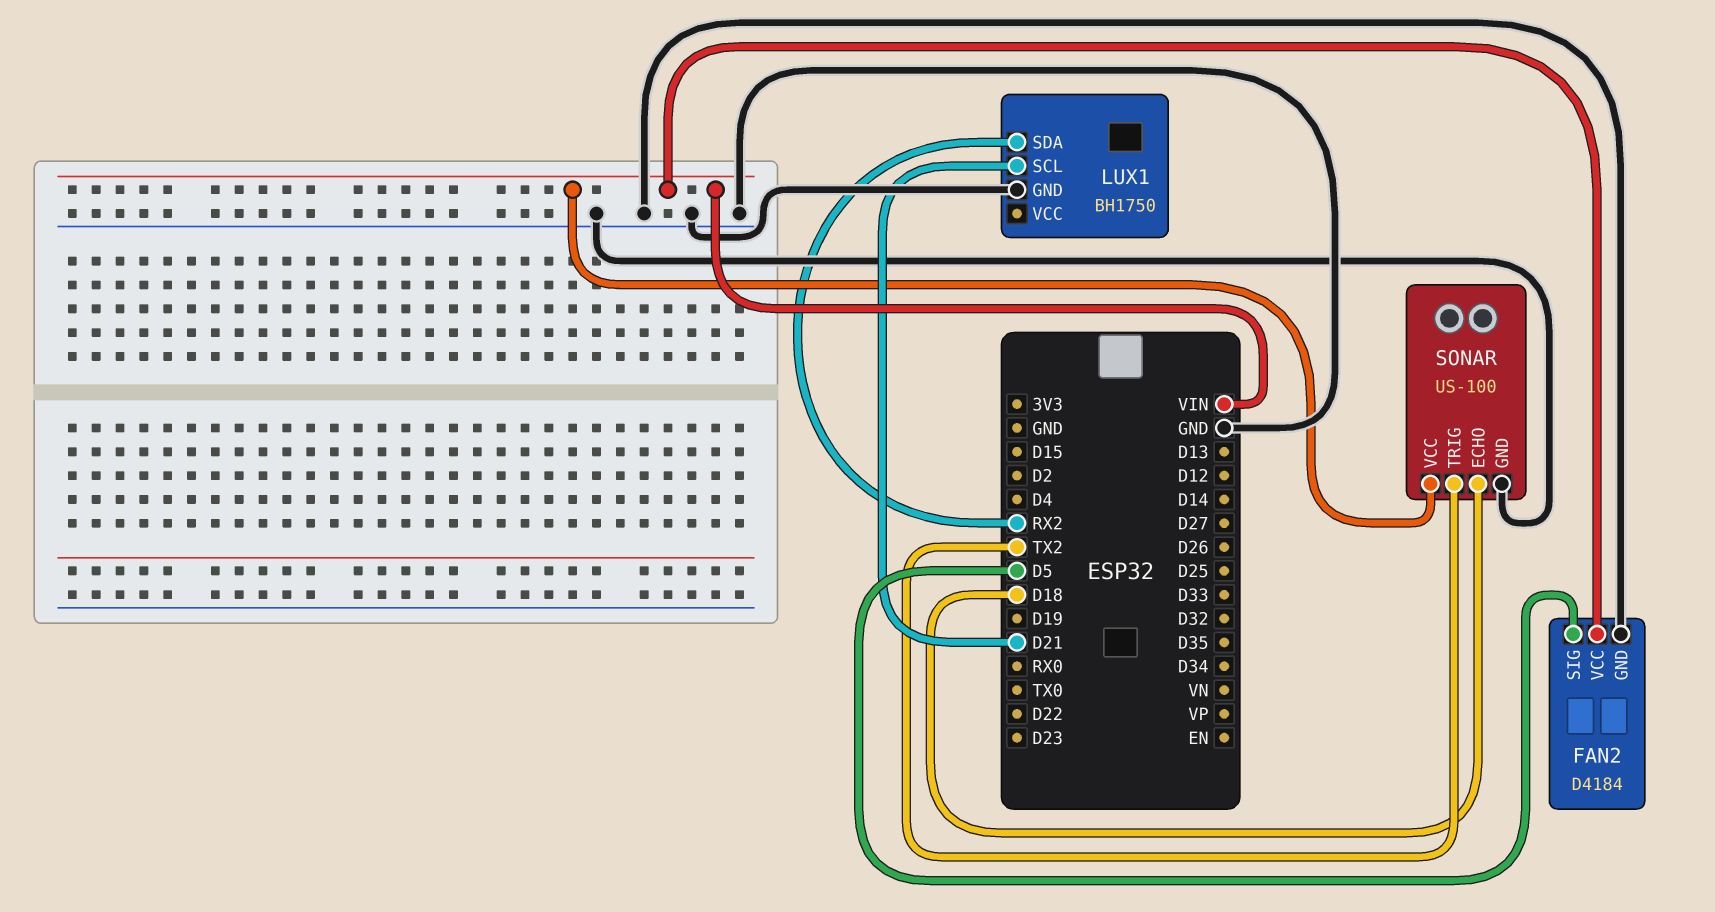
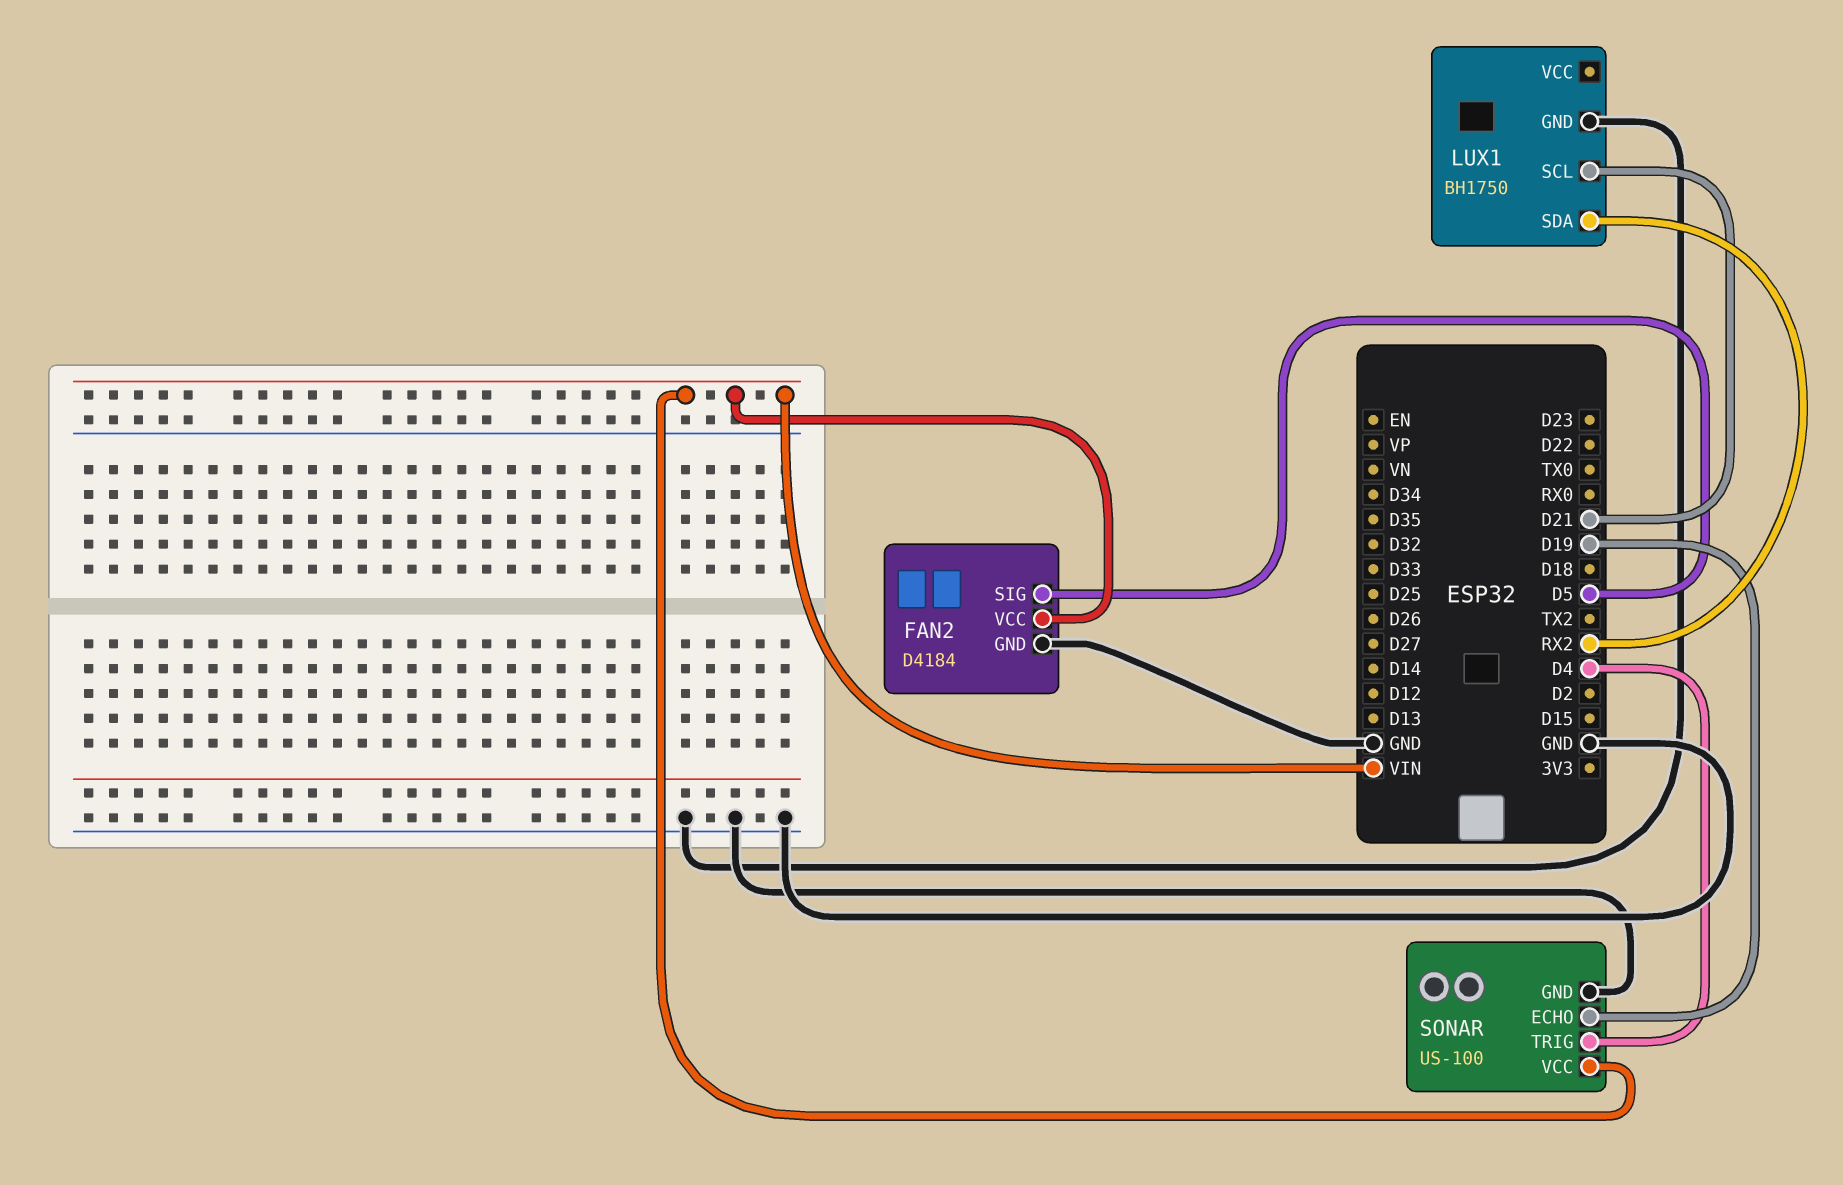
SONAR pin ECHO: D18 -> D19
SONAR pin TRIG: TX2 -> D4

